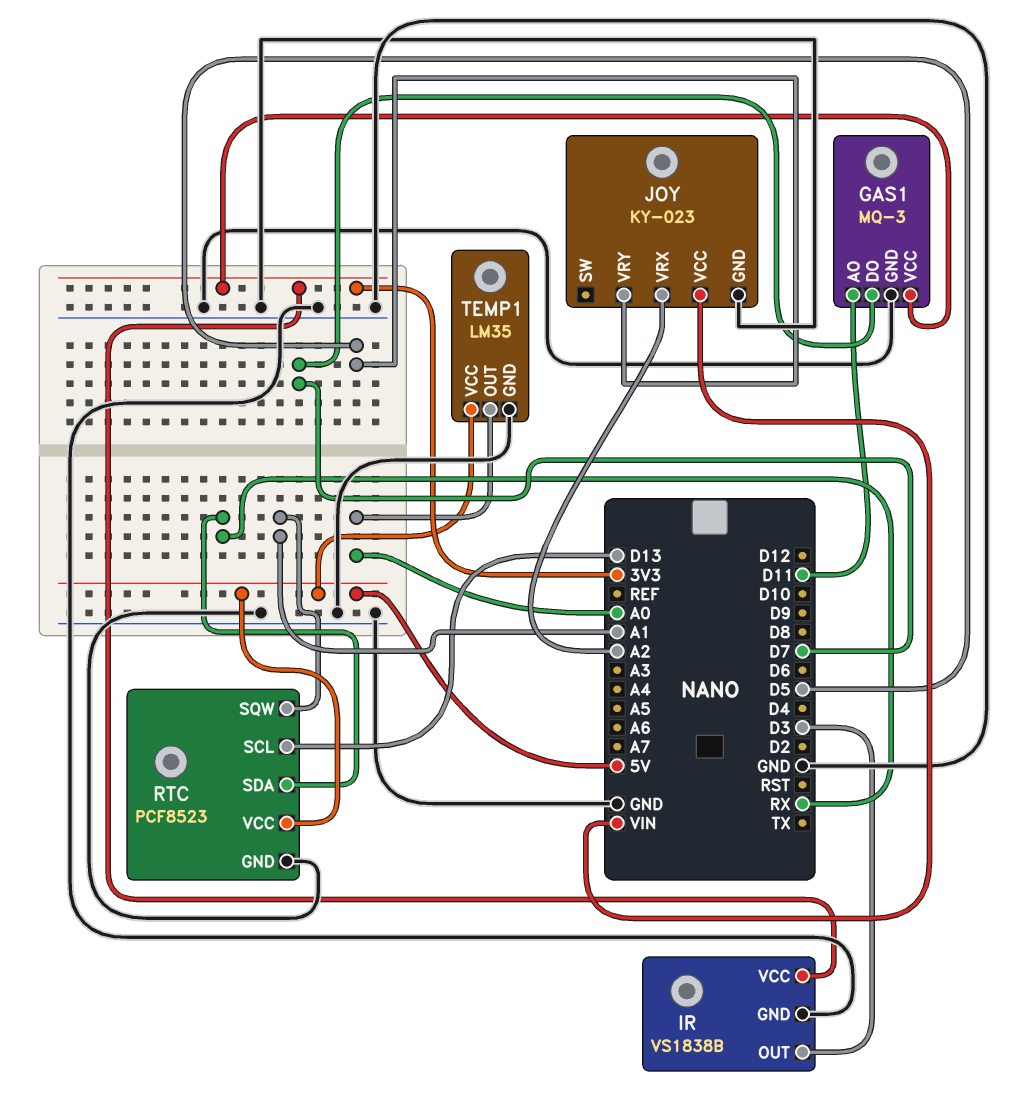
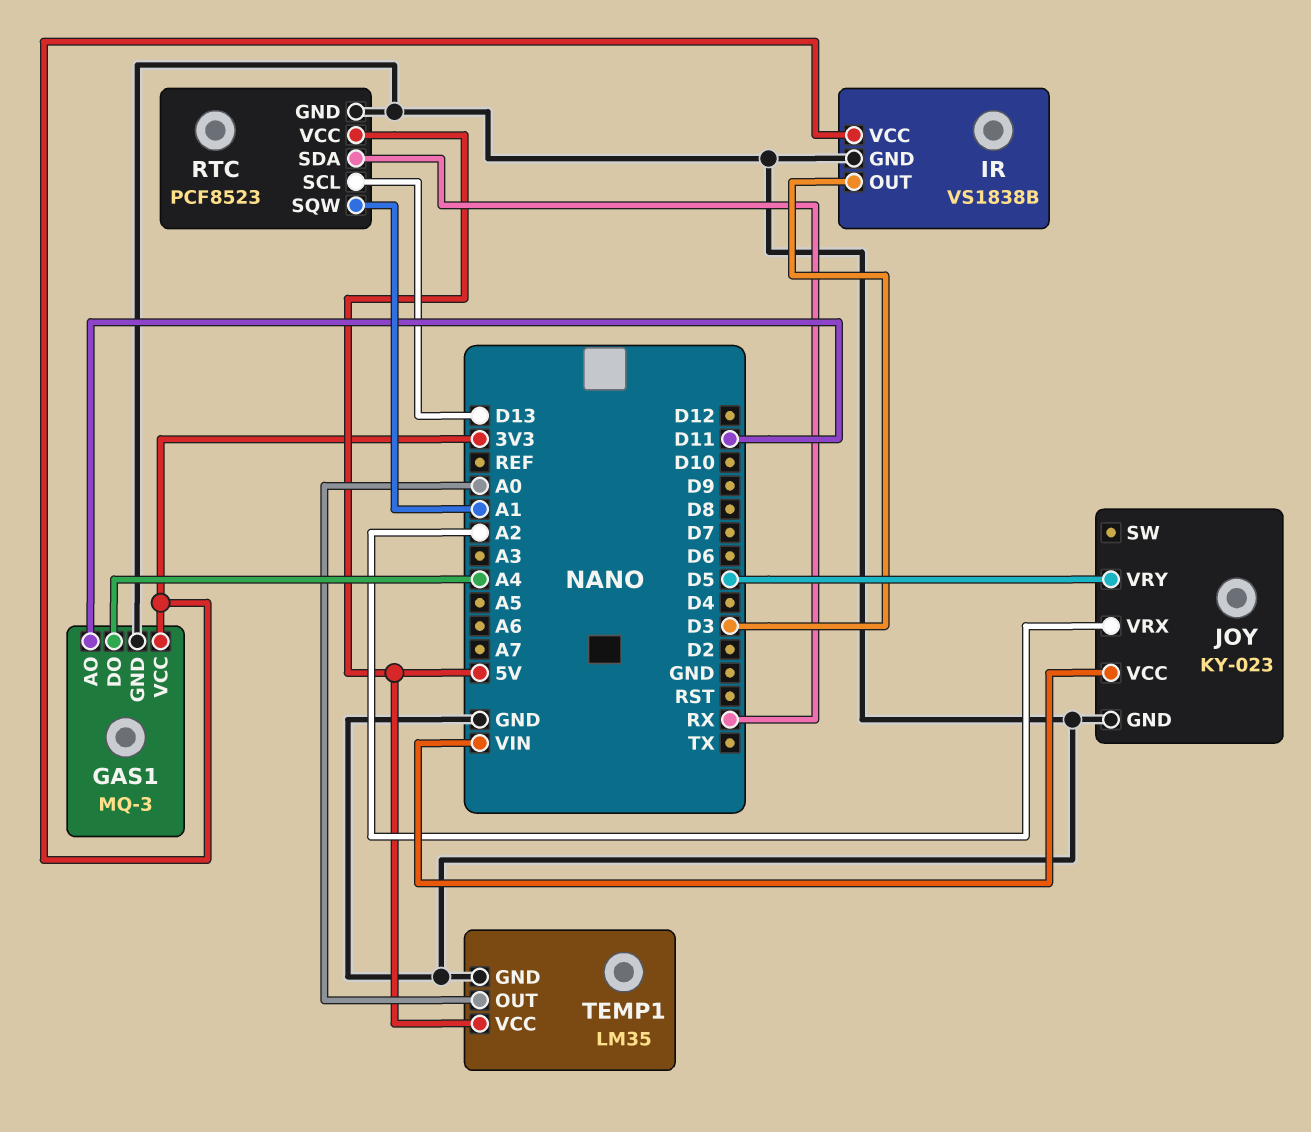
GAS1 pin DO: D7 -> A4

